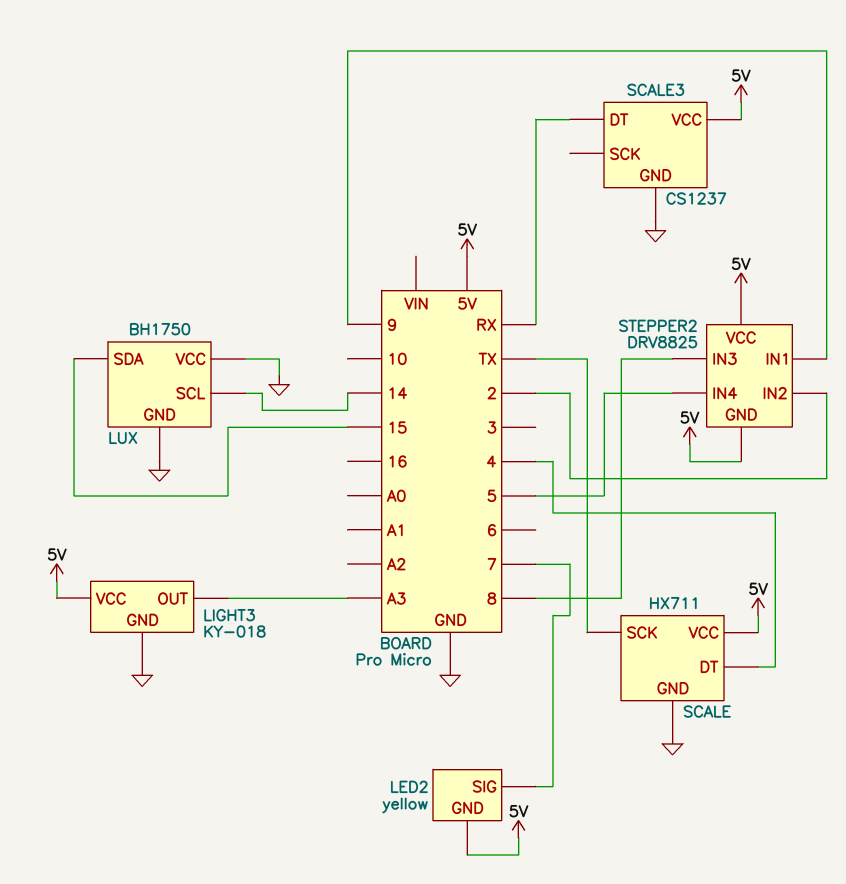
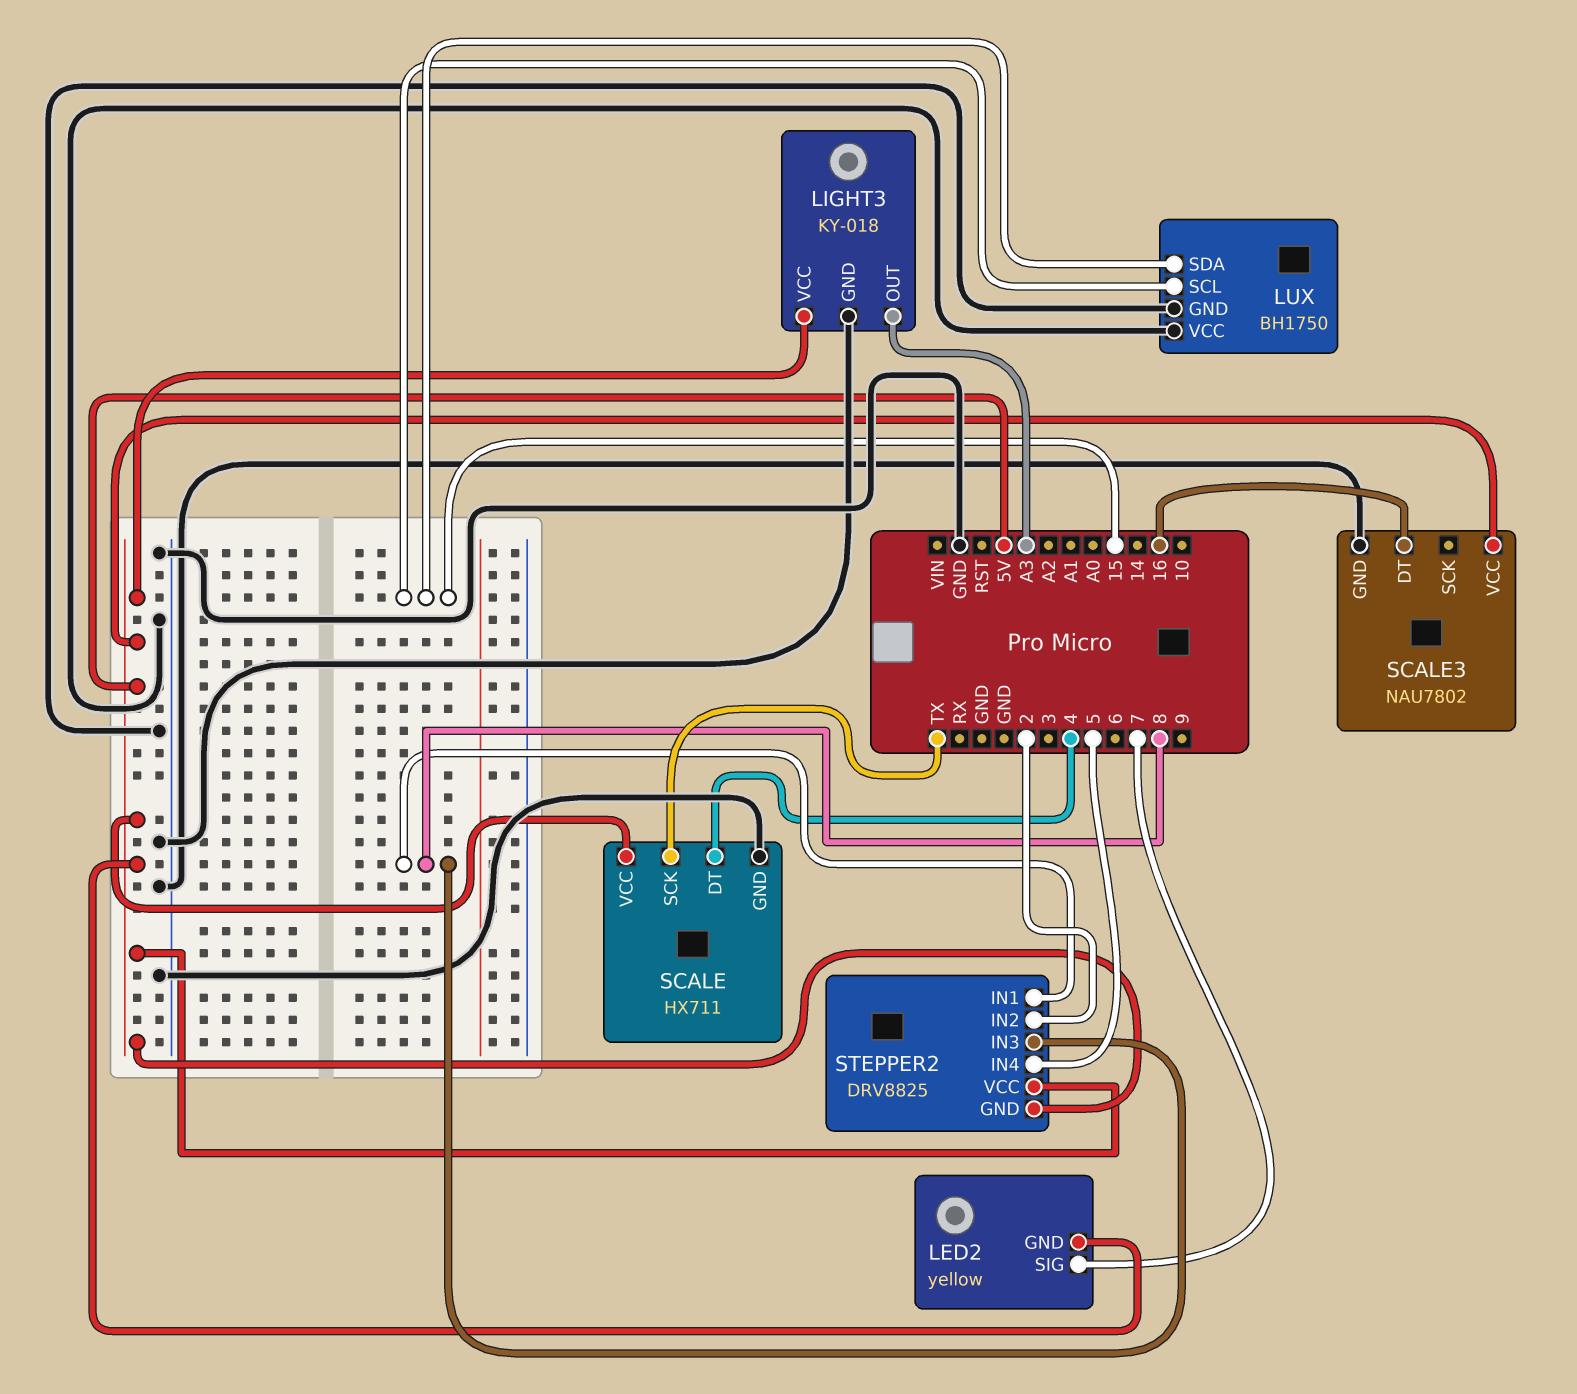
LUX pin SCL: 14 -> 15
SCALE3: CS1237 -> NAU7802
SCALE3 pin DT: RX -> 16
STEPPER2 pin IN1: 9 -> 8

